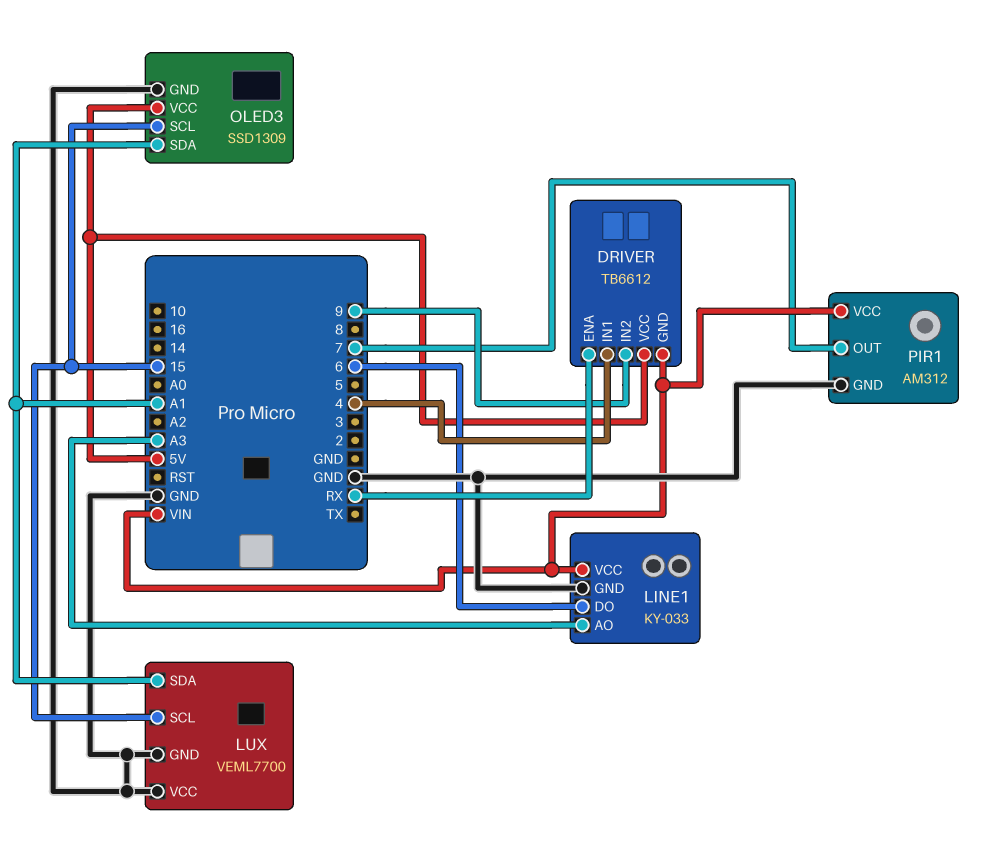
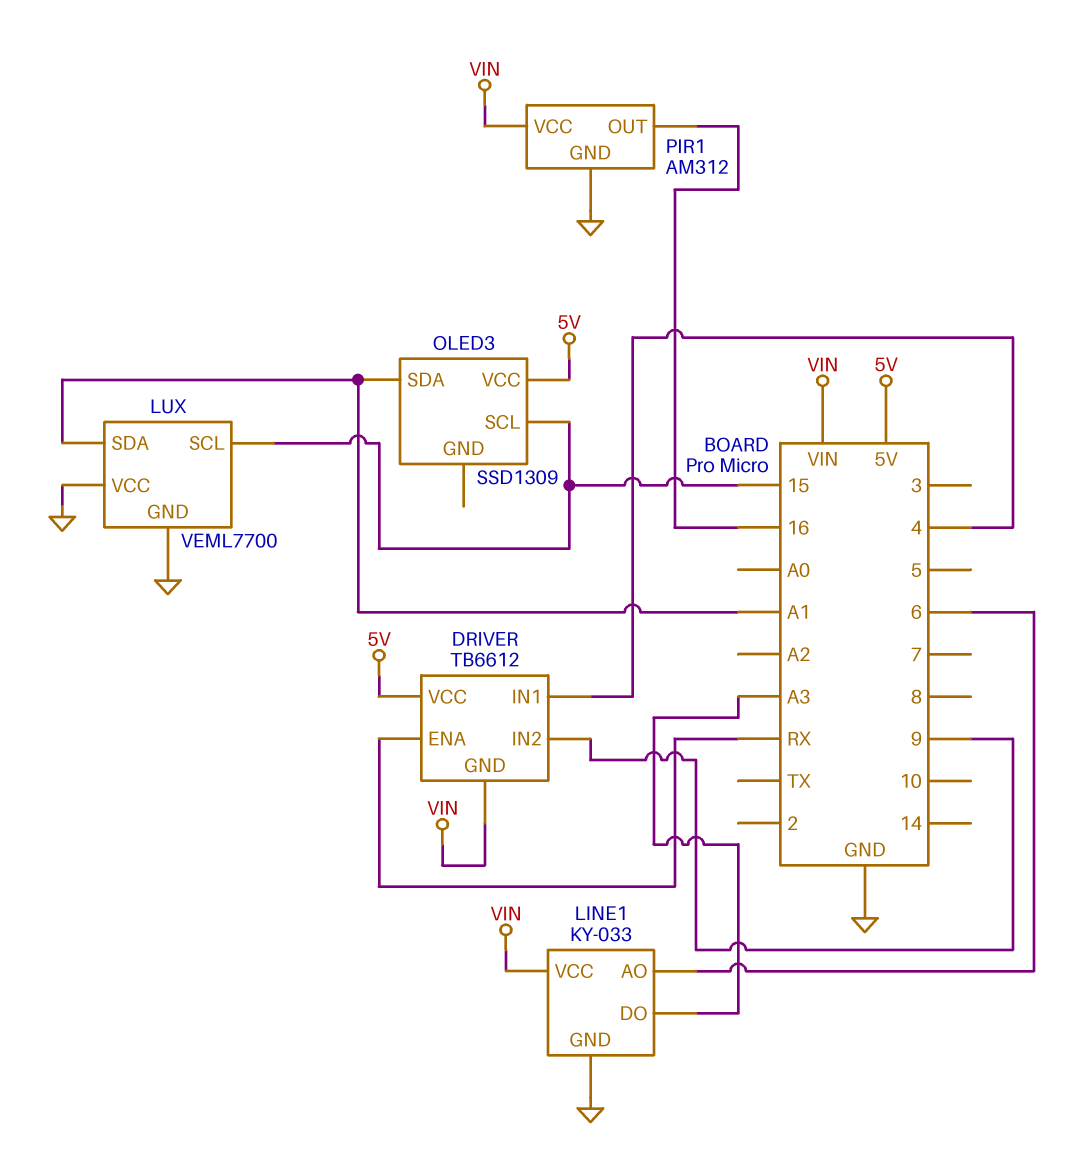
LINE1 pin AO: A3 -> 6
LINE1 pin DO: 6 -> A3
OLED3 pin GND: GND -> none
PIR1 pin OUT: 7 -> 16

